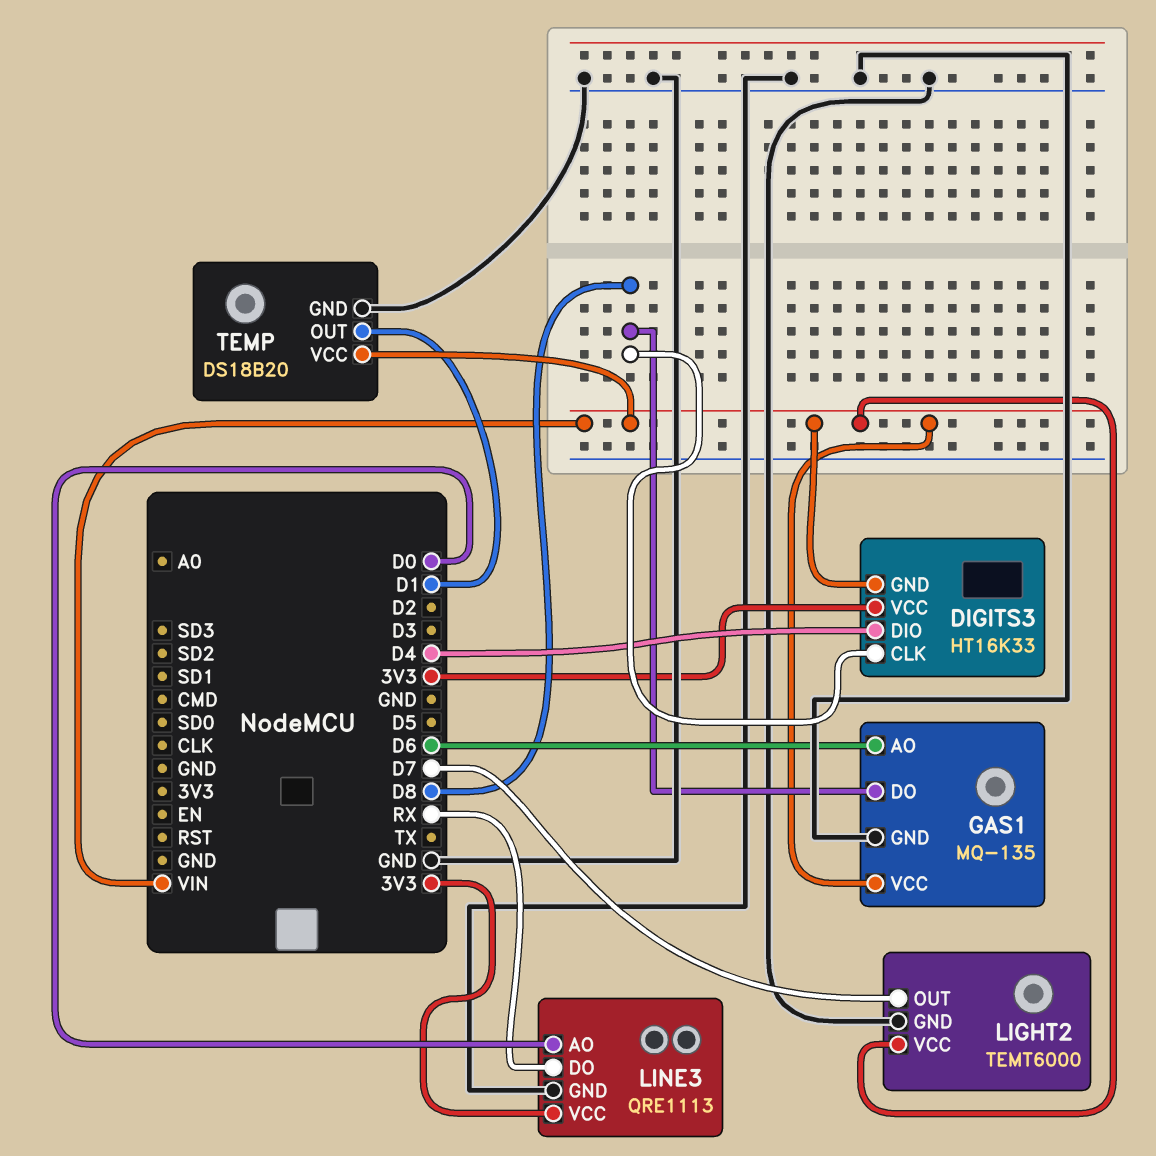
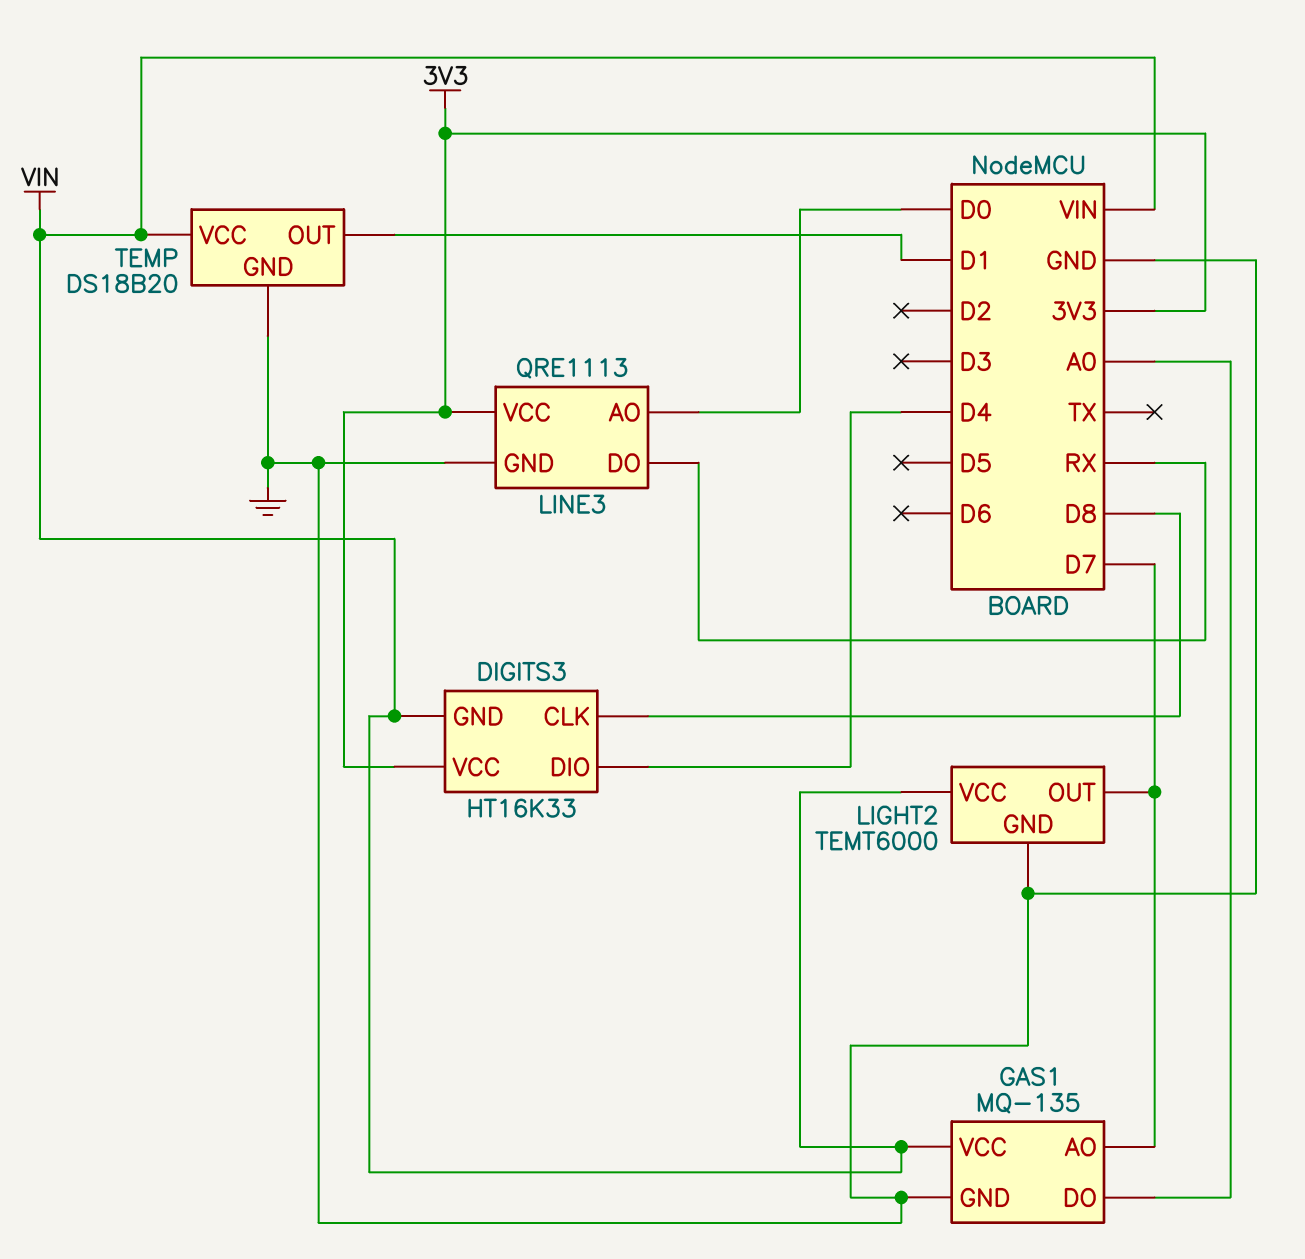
GAS1 pin AO: D6 -> D7
GAS1 pin DO: D8 -> A0

